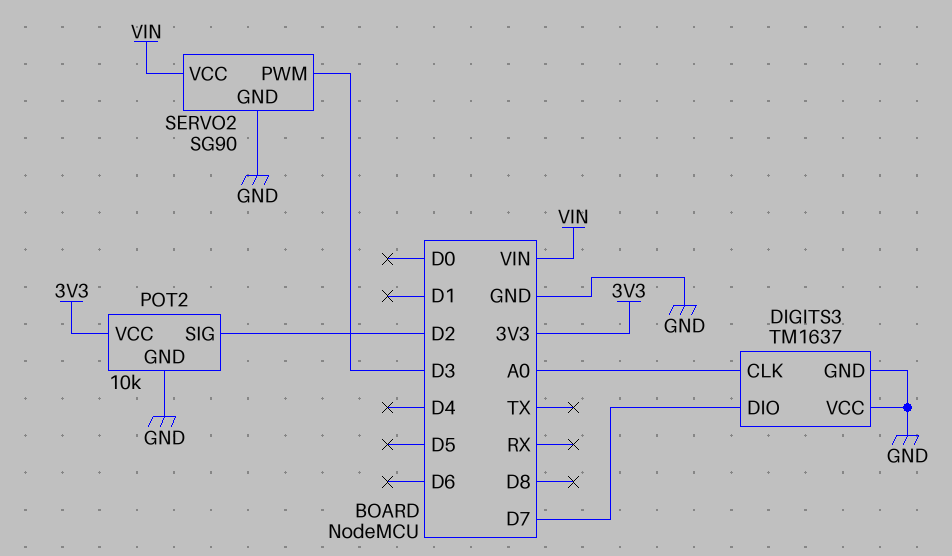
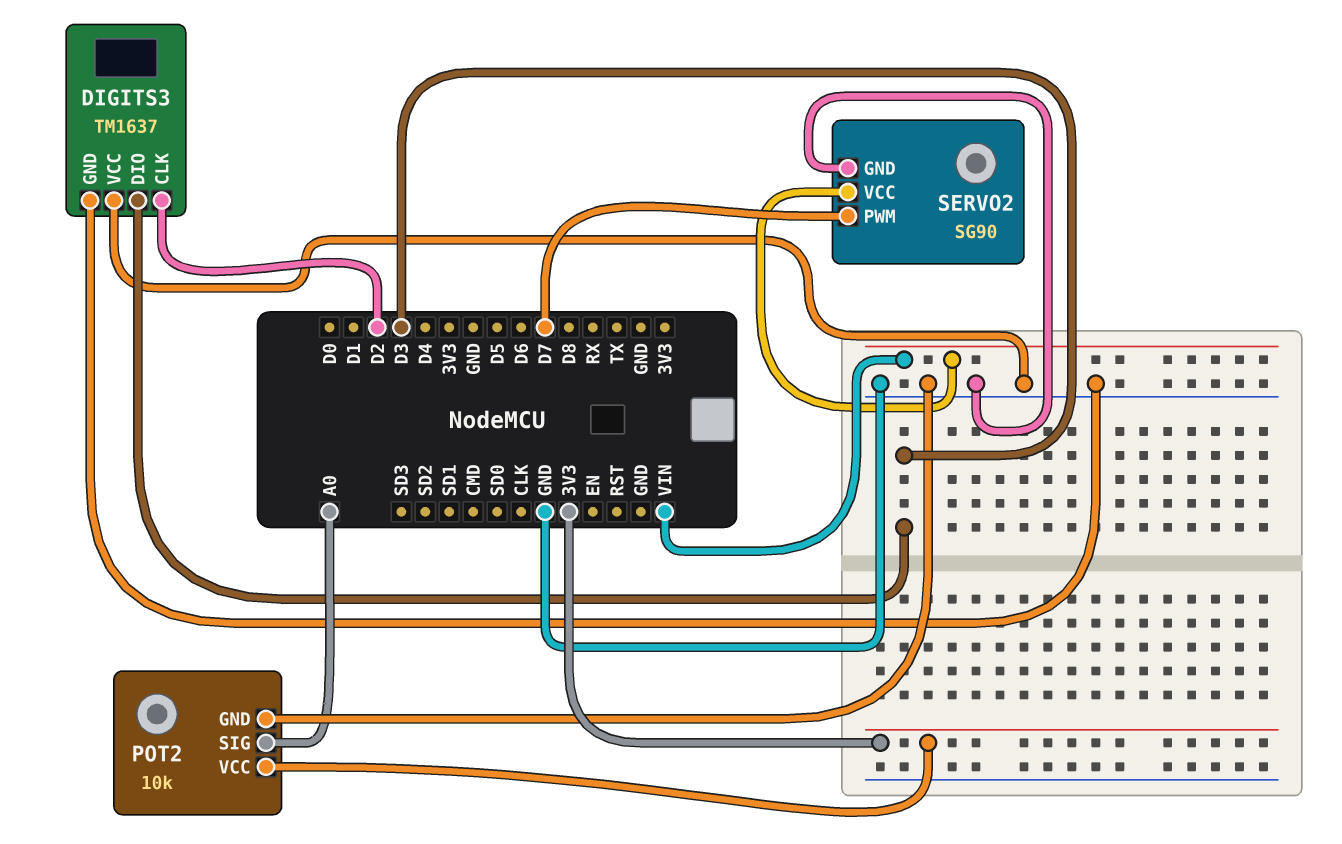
DIGITS3 pin CLK: A0 -> D2
DIGITS3 pin DIO: D7 -> D3
POT2 pin SIG: D2 -> A0
SERVO2 pin PWM: D3 -> D7

